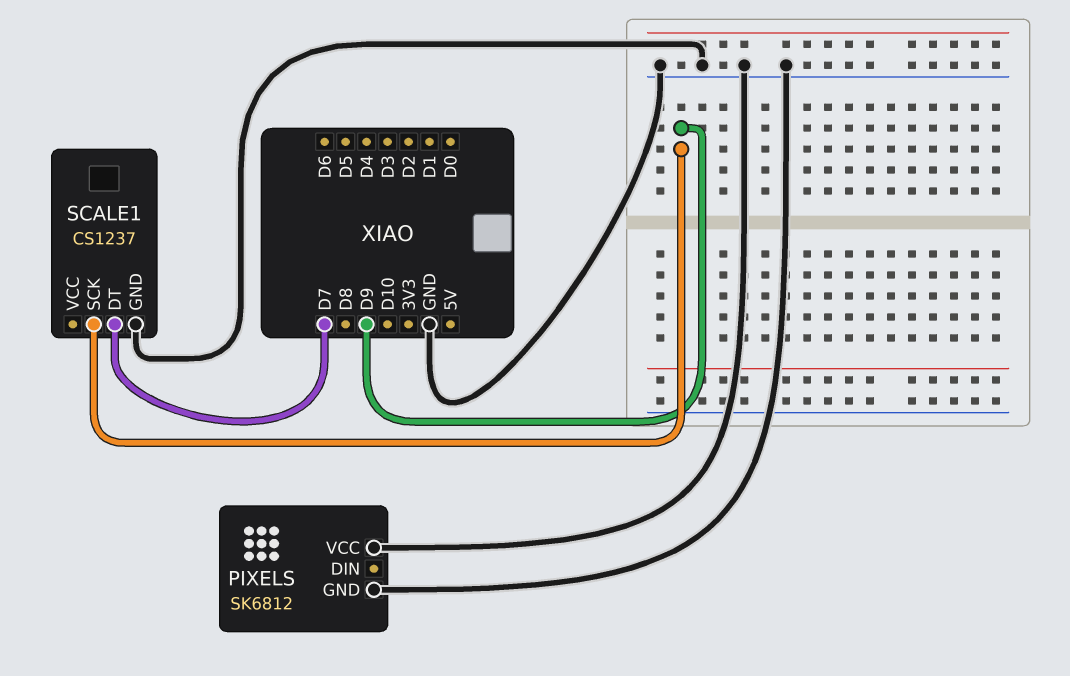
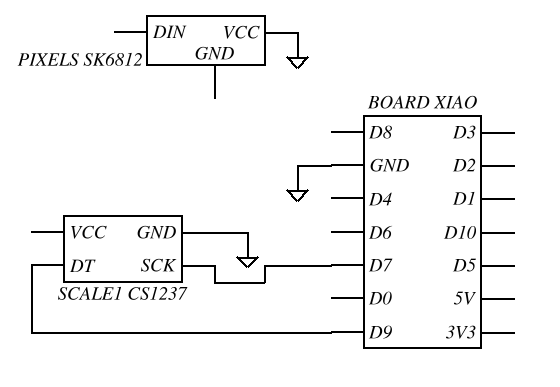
PIXELS pin GND: GND -> none
SCALE1 pin DT: D7 -> D9
SCALE1 pin SCK: D9 -> D7

